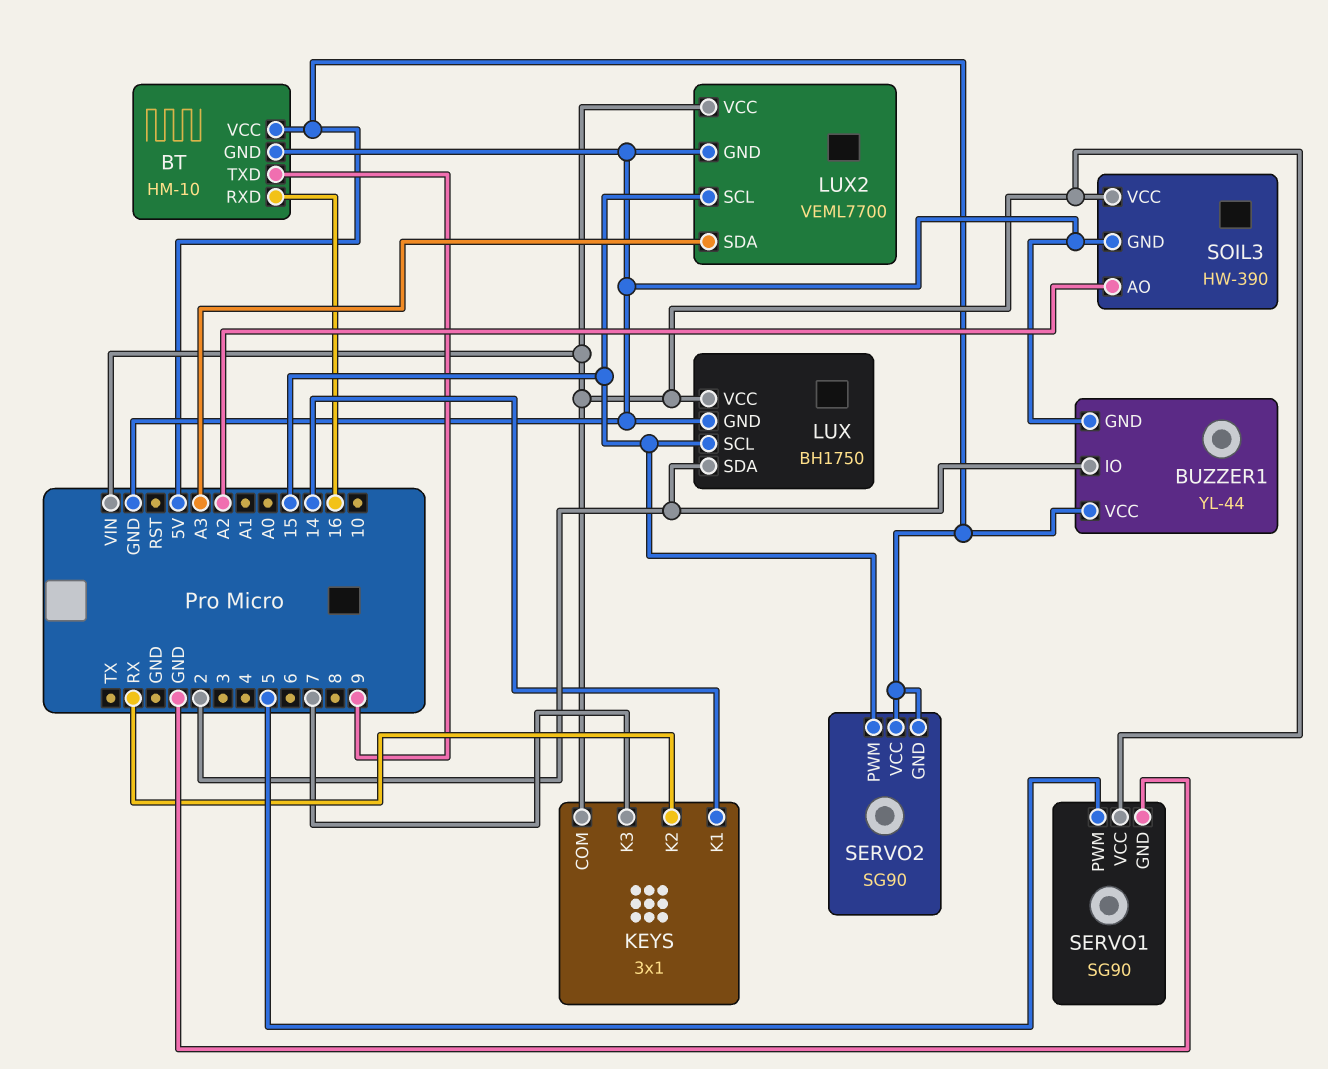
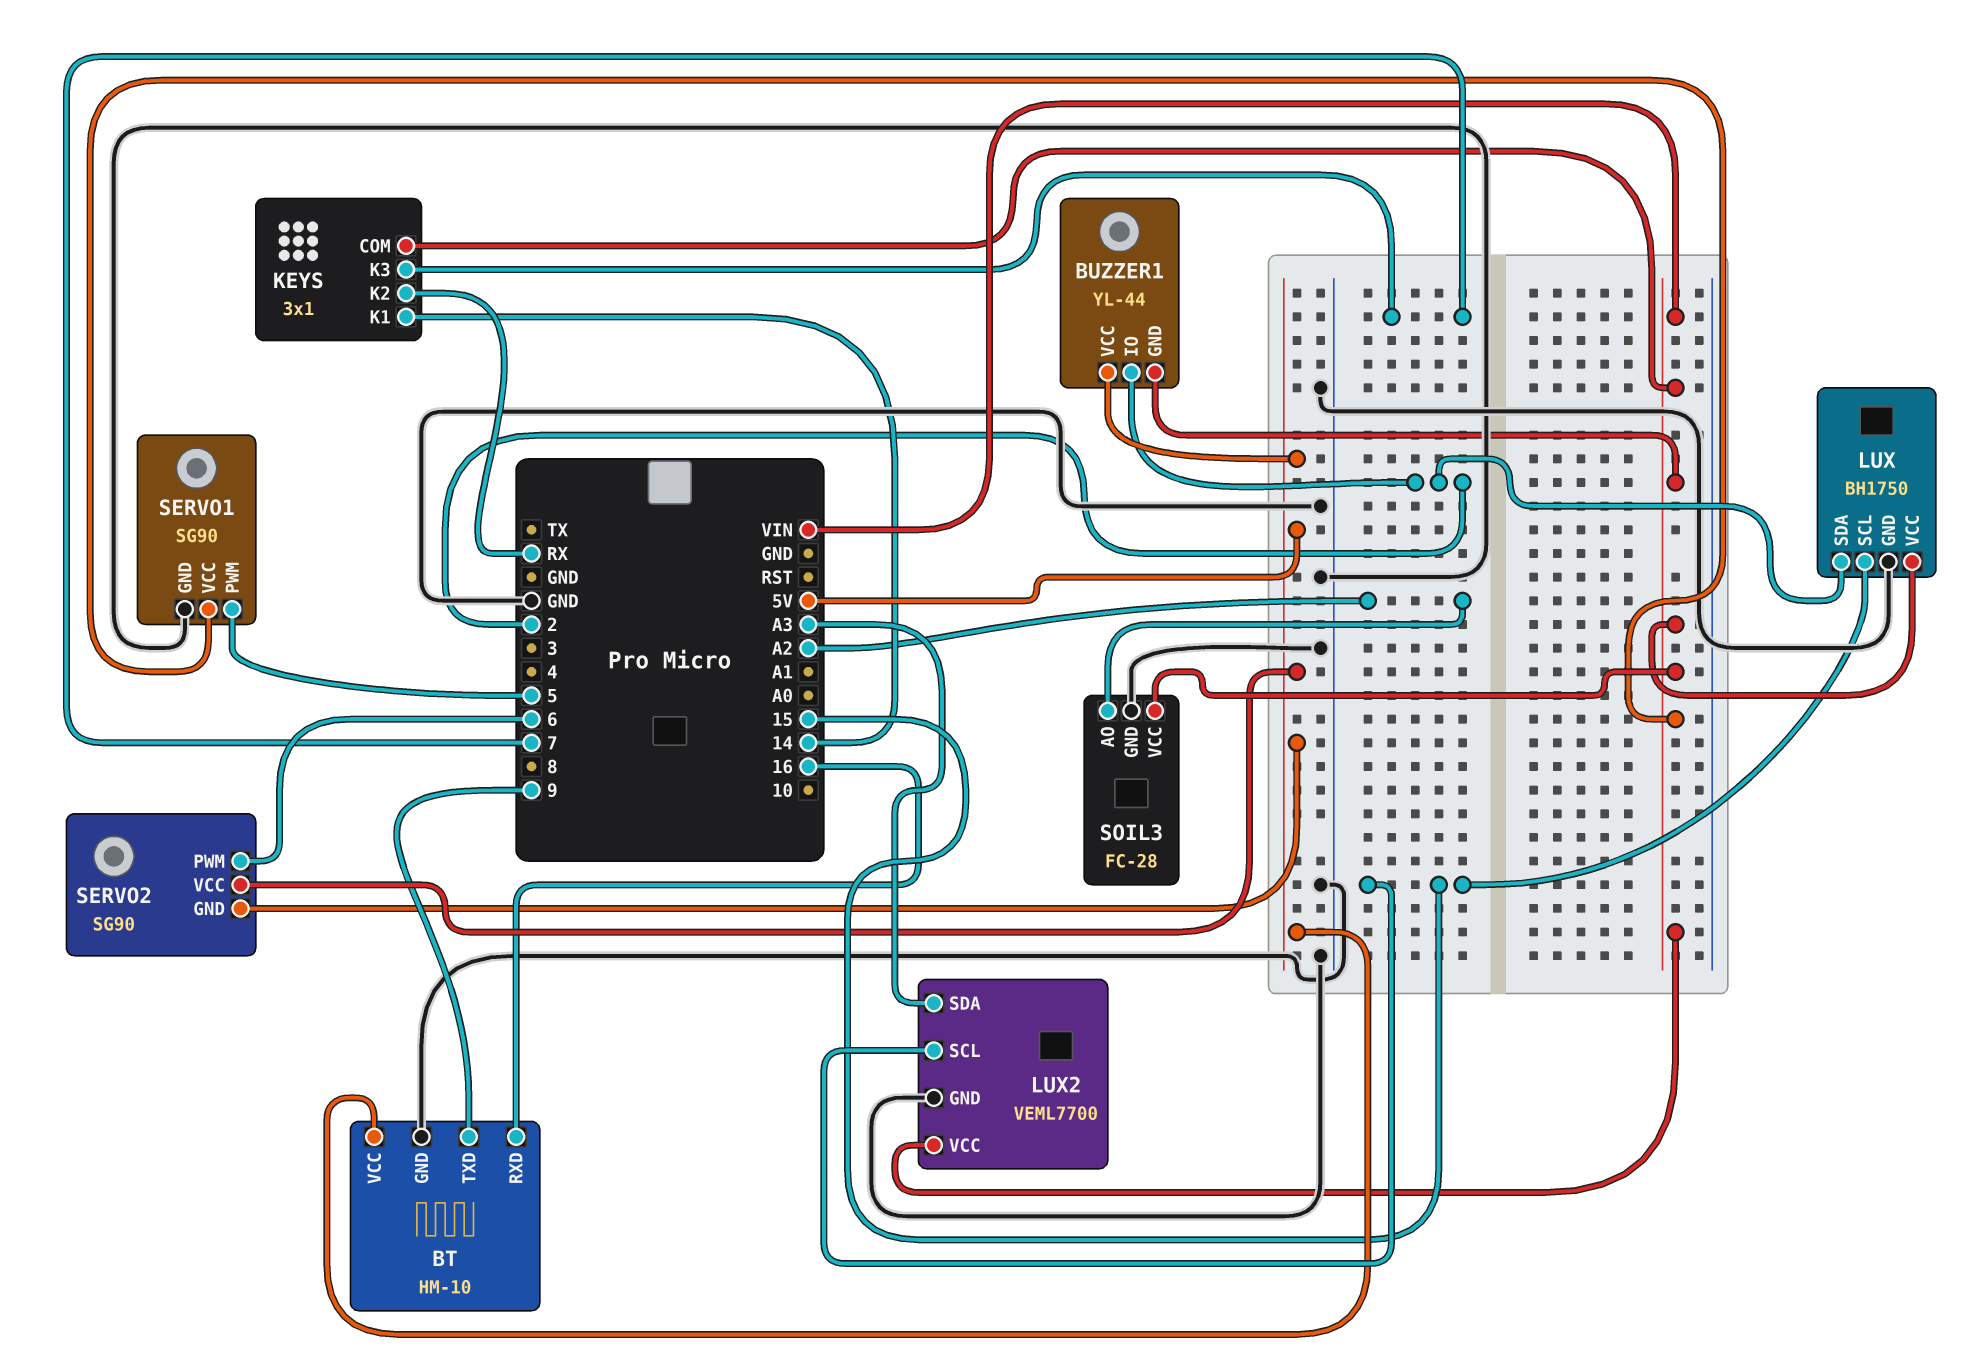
BUZZER1 pin GND: GND -> VIN
SERVO2 pin PWM: 15 -> 6
SOIL3: HW-390 -> FC-28

